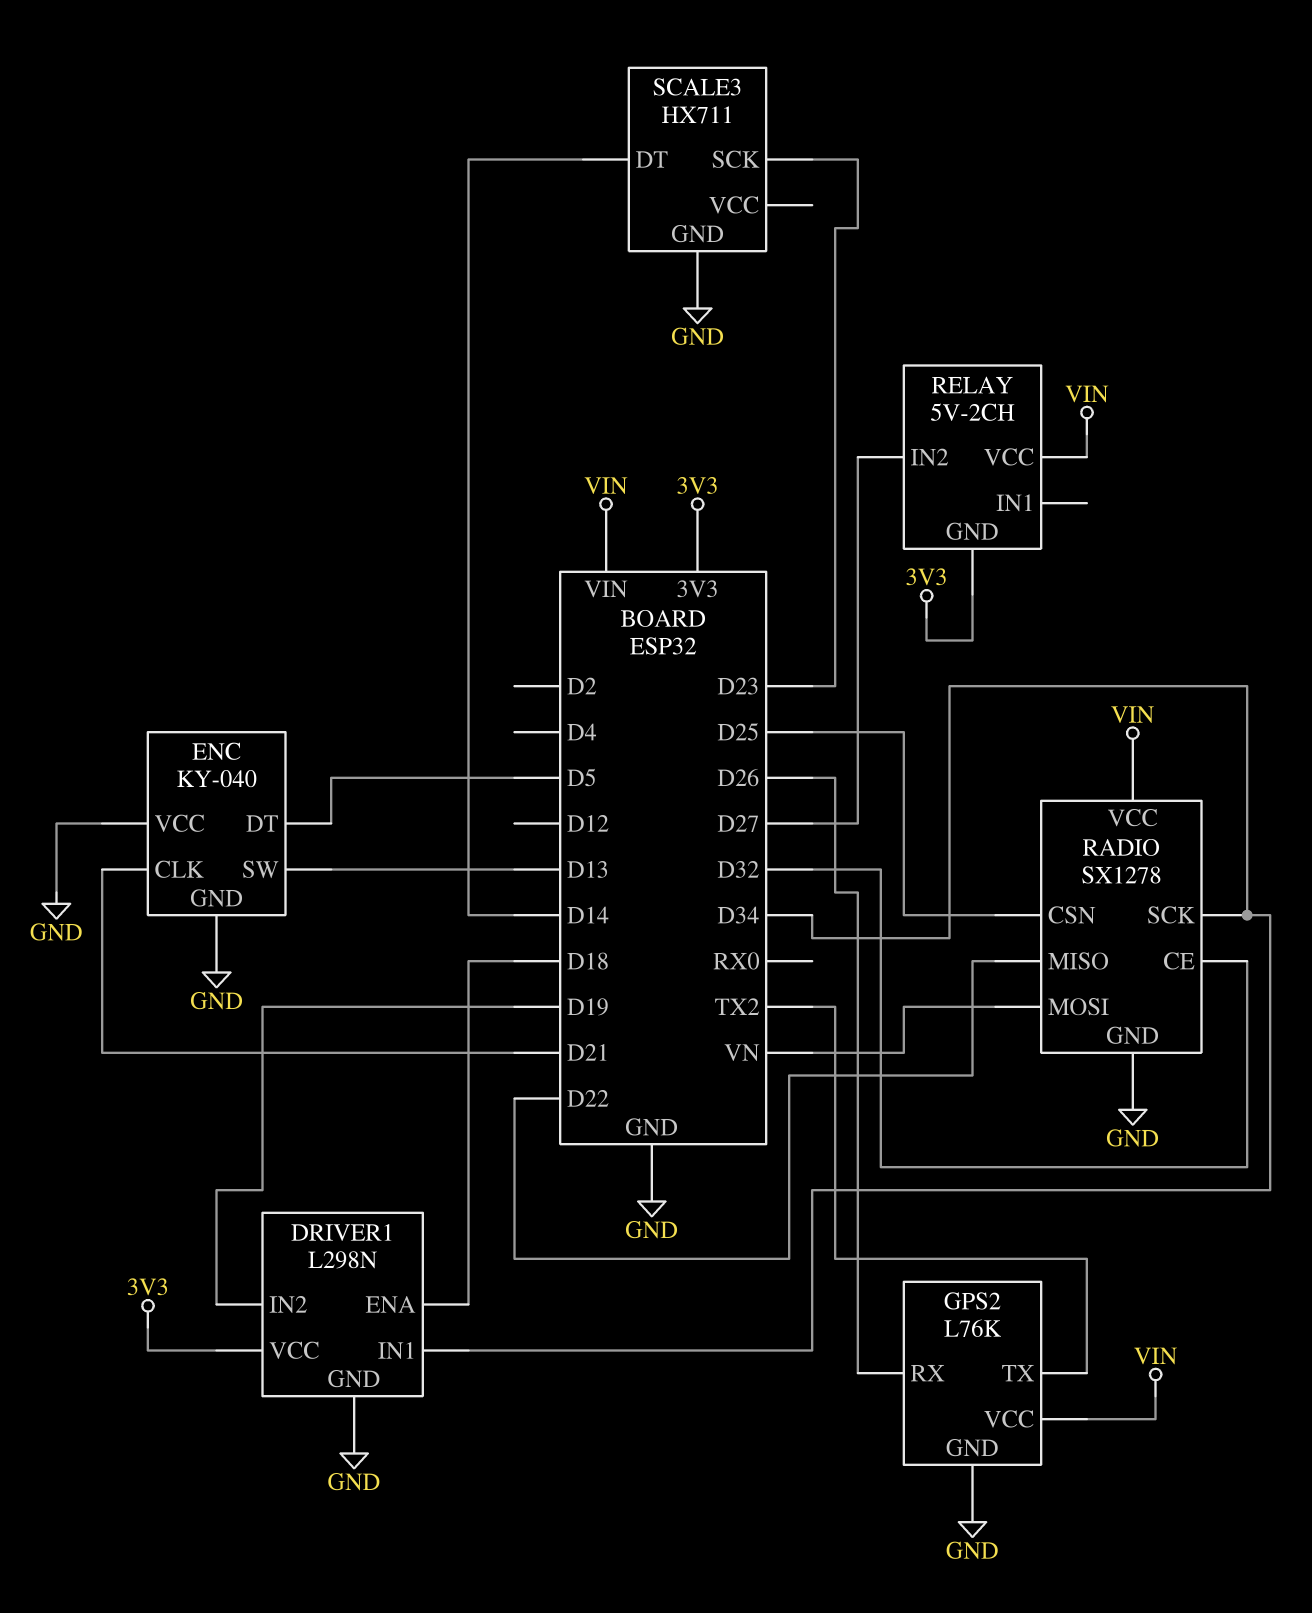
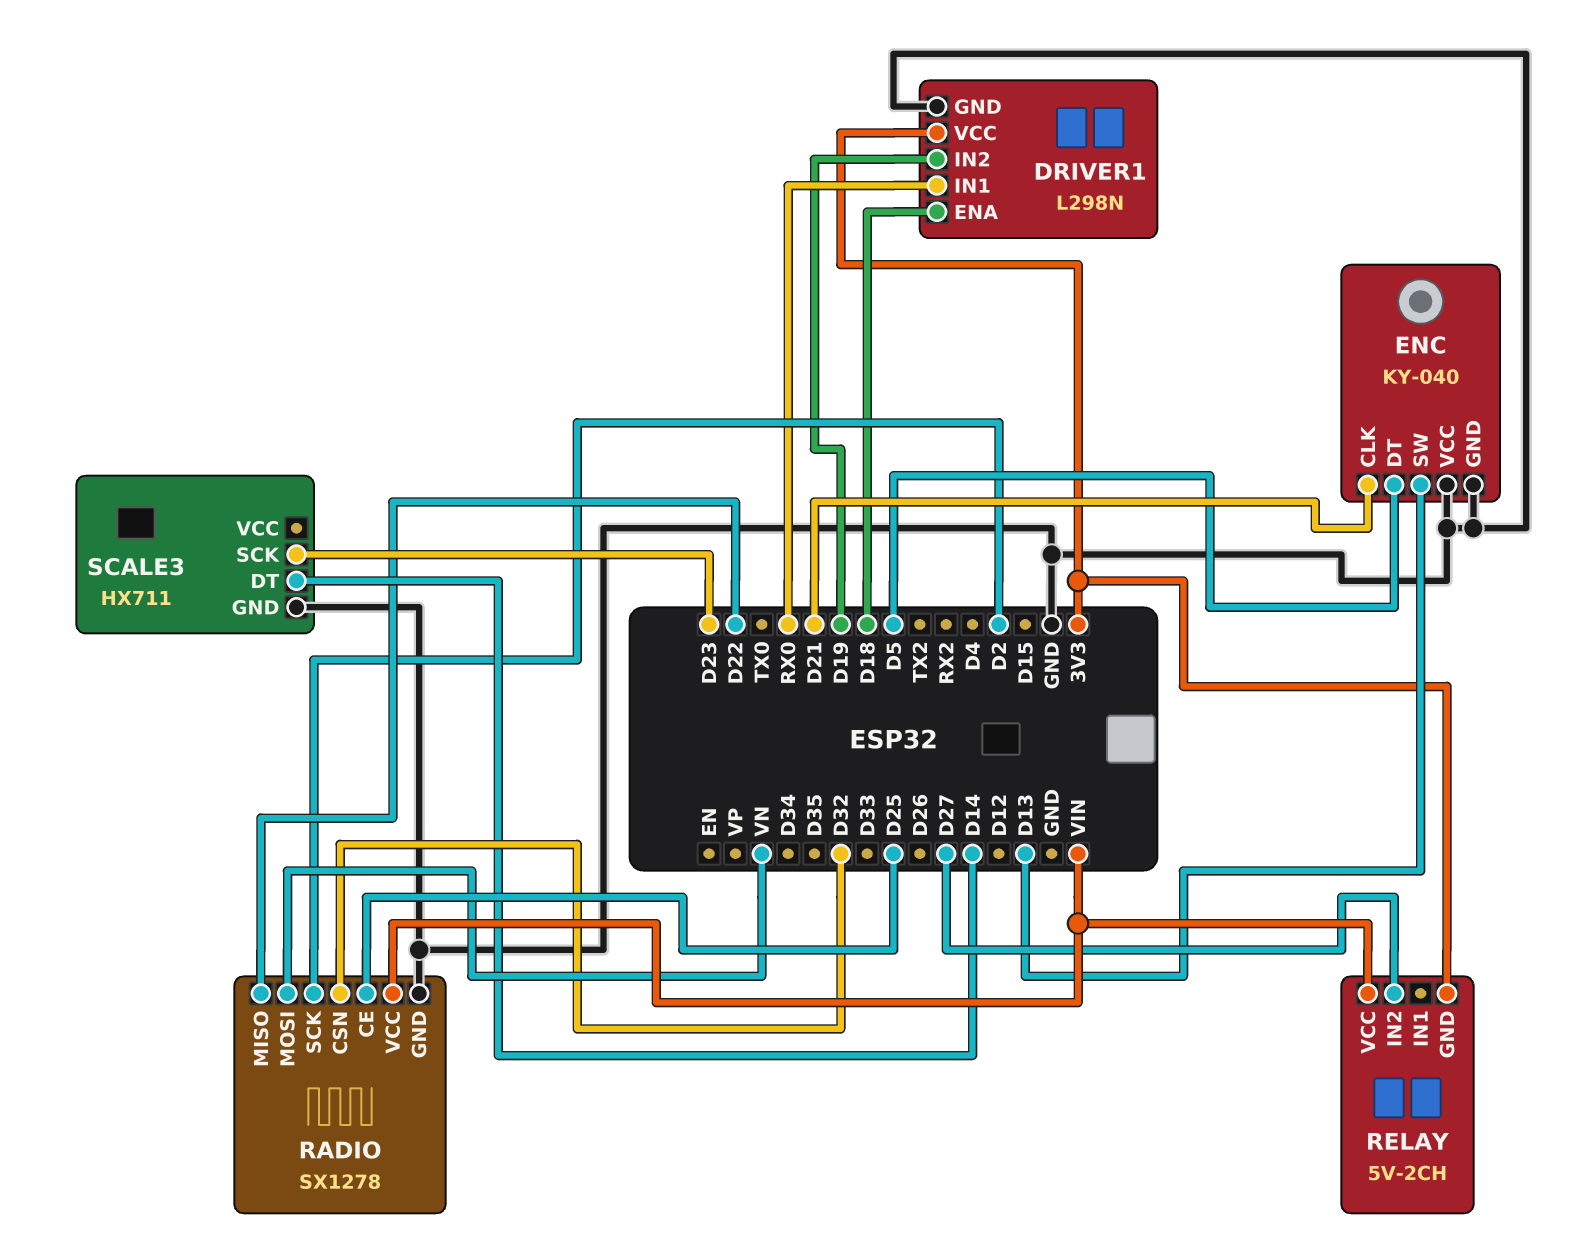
DRIVER1 pin IN1: D34 -> RX0
GPS2: L76K -> none
GPS2 pin GND: GND -> none
GPS2 pin RX: D26 -> none
GPS2 pin TX: TX2 -> none
GPS2 pin VCC: VIN -> none
RADIO pin CE: D32 -> D25
RADIO pin CSN: D25 -> D32
RADIO pin SCK: D34 -> D2

